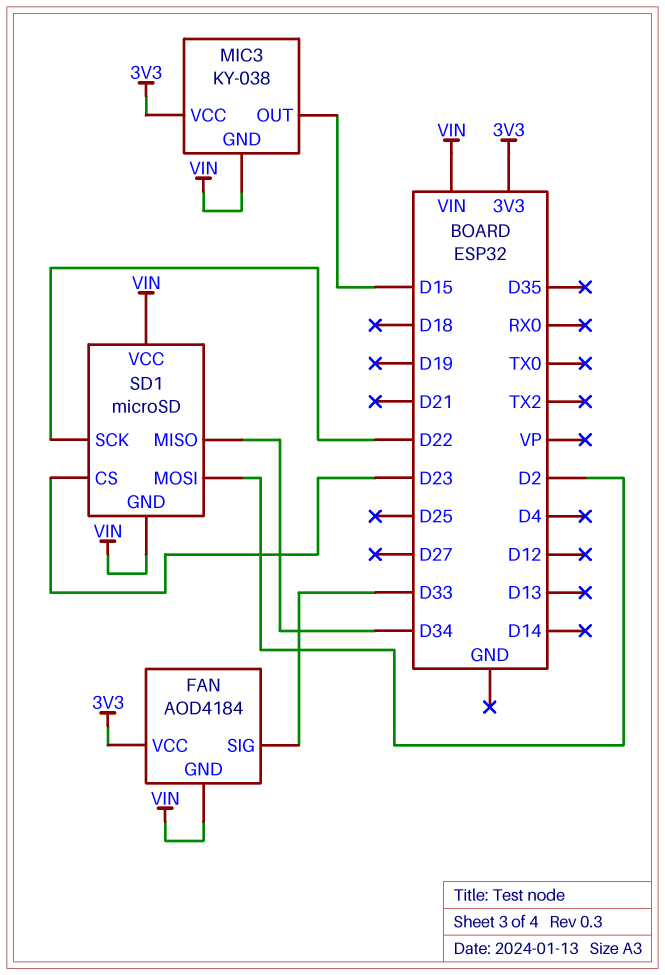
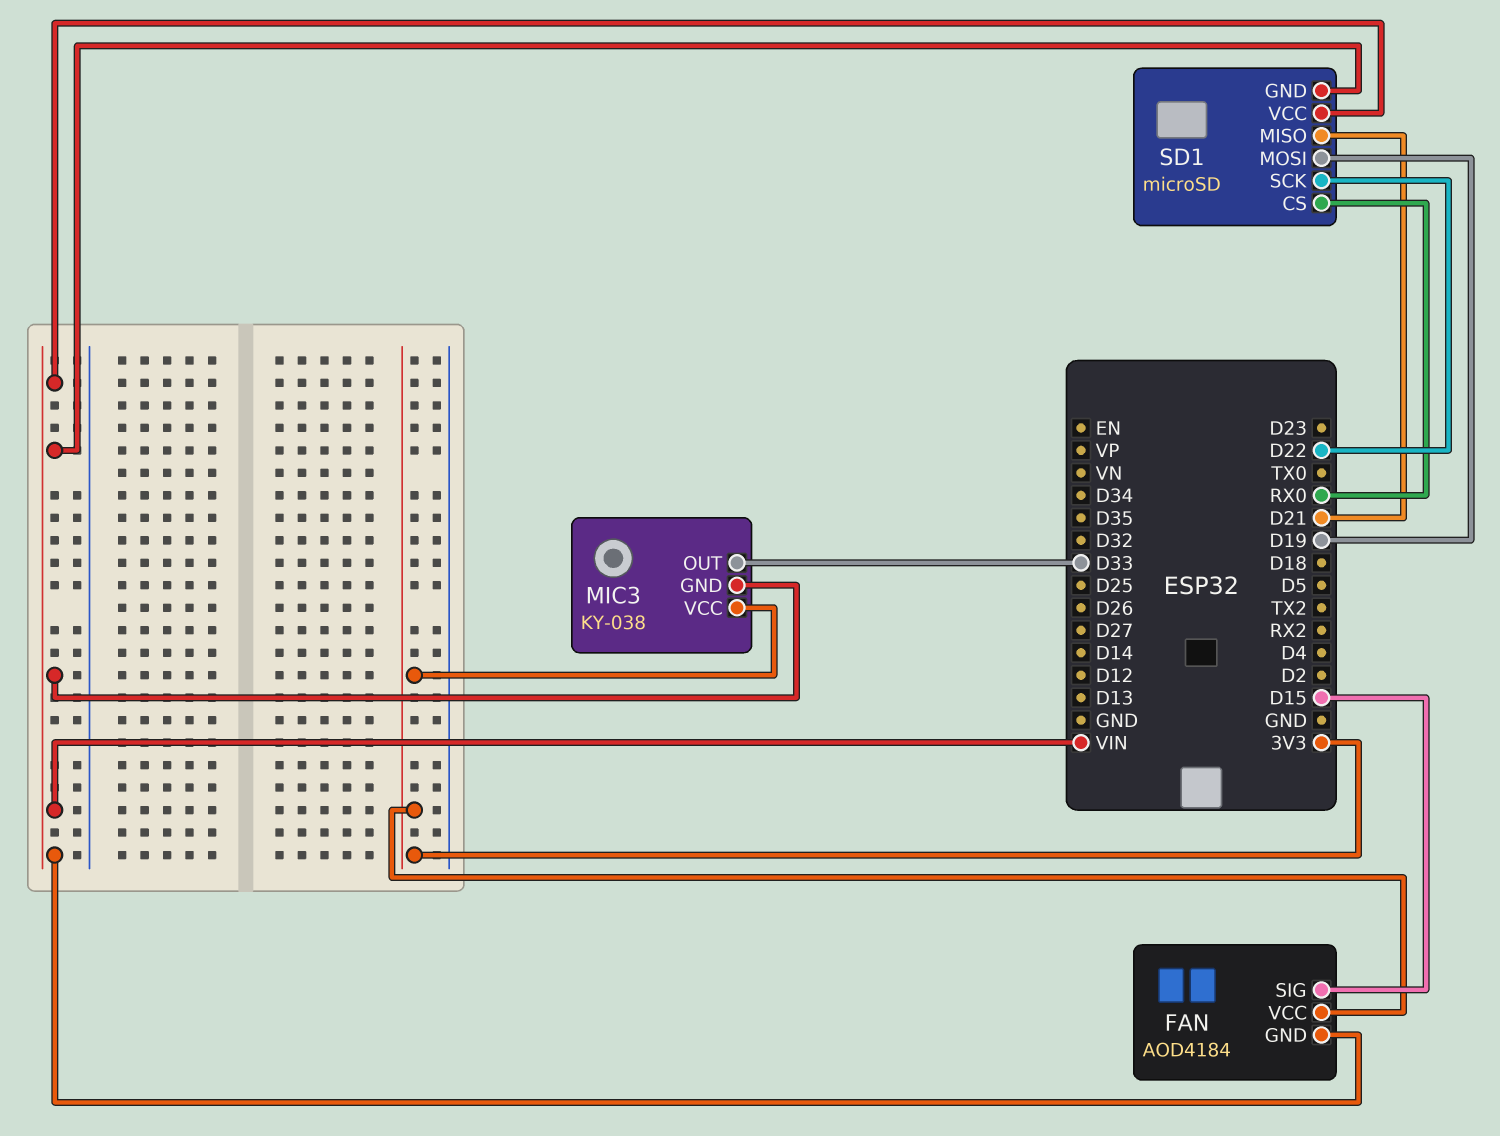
FAN pin SIG: D33 -> D15
MIC3 pin OUT: D15 -> D33
SD1 pin CS: D23 -> RX0
SD1 pin MISO: D34 -> D21
SD1 pin MOSI: D2 -> D19

